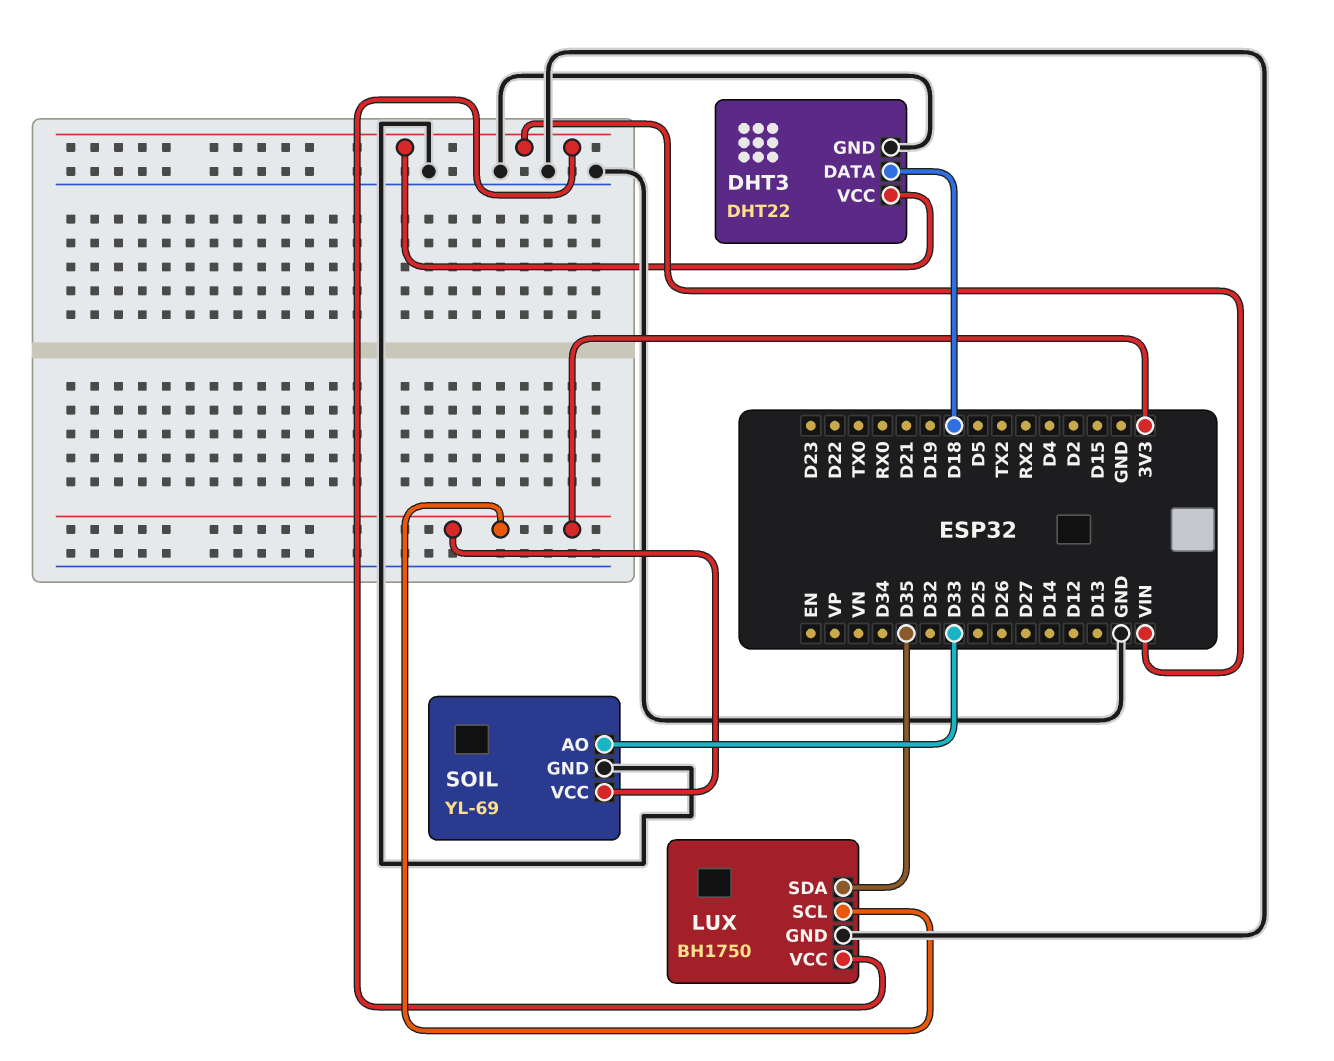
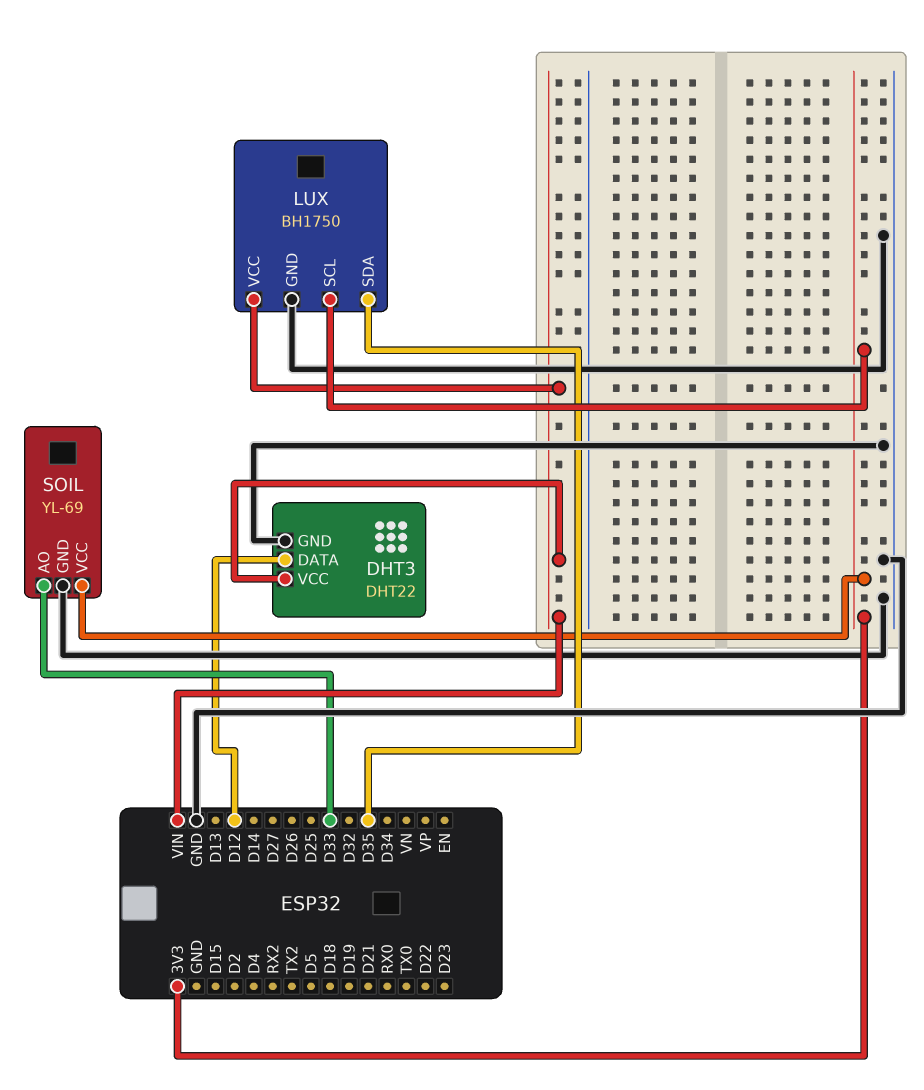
DHT3 pin DATA: D18 -> D12

